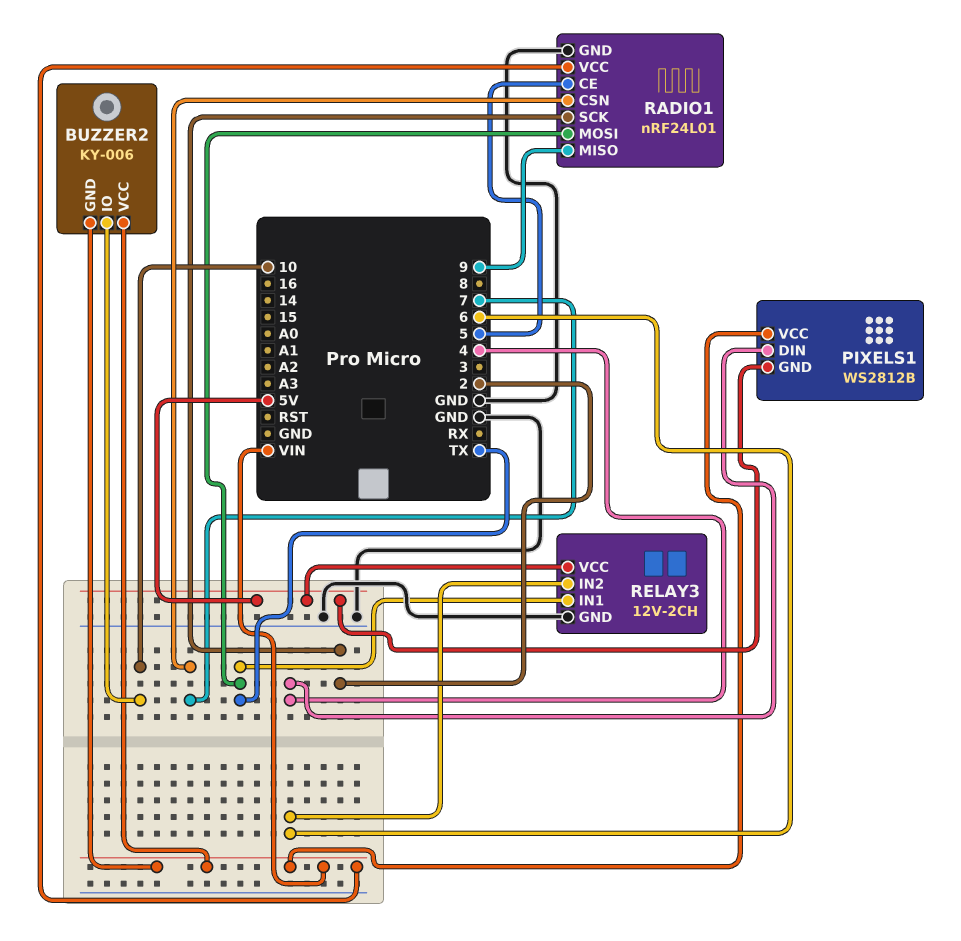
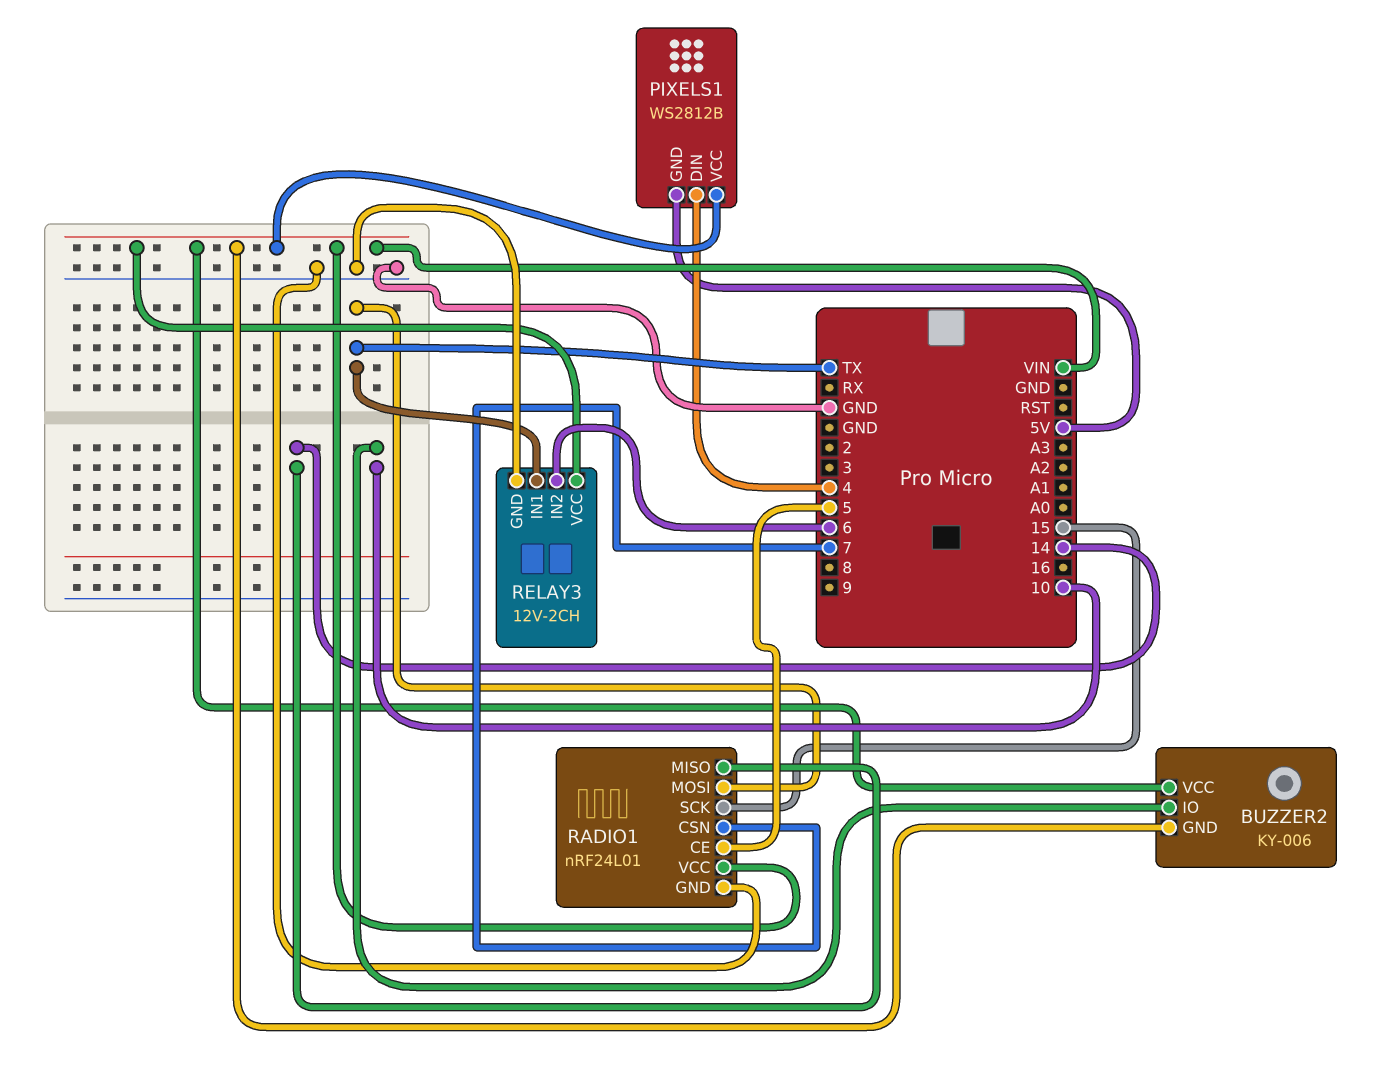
RADIO1 pin MISO: 9 -> 14
RADIO1 pin SCK: 2 -> 15
RELAY3 pin VCC: 5V -> VIN

